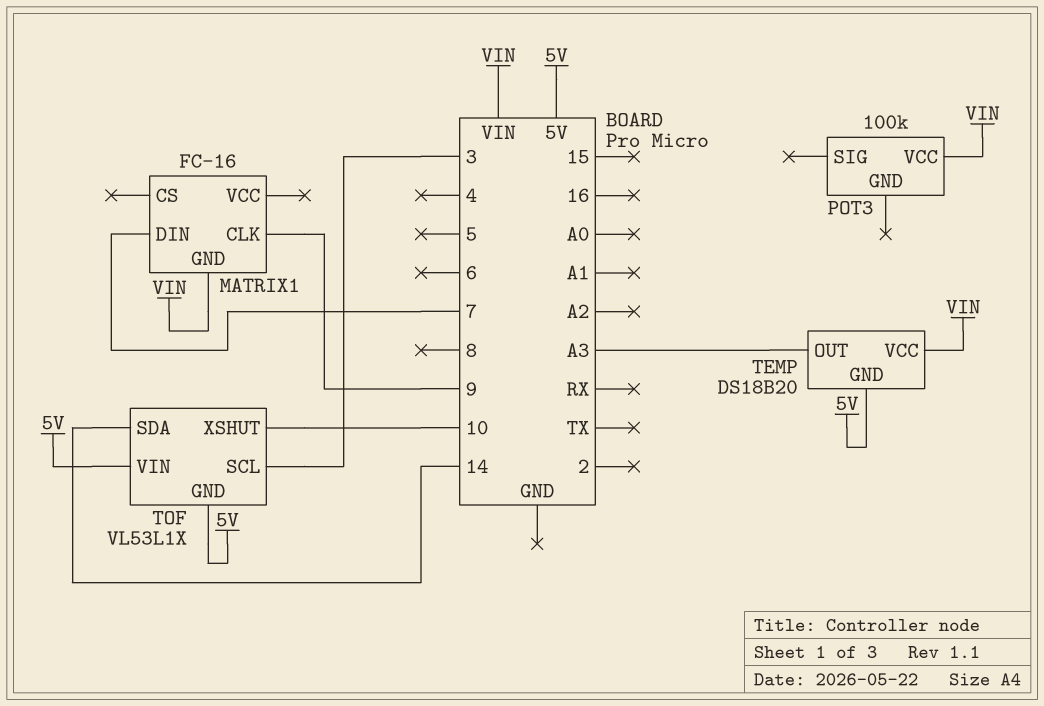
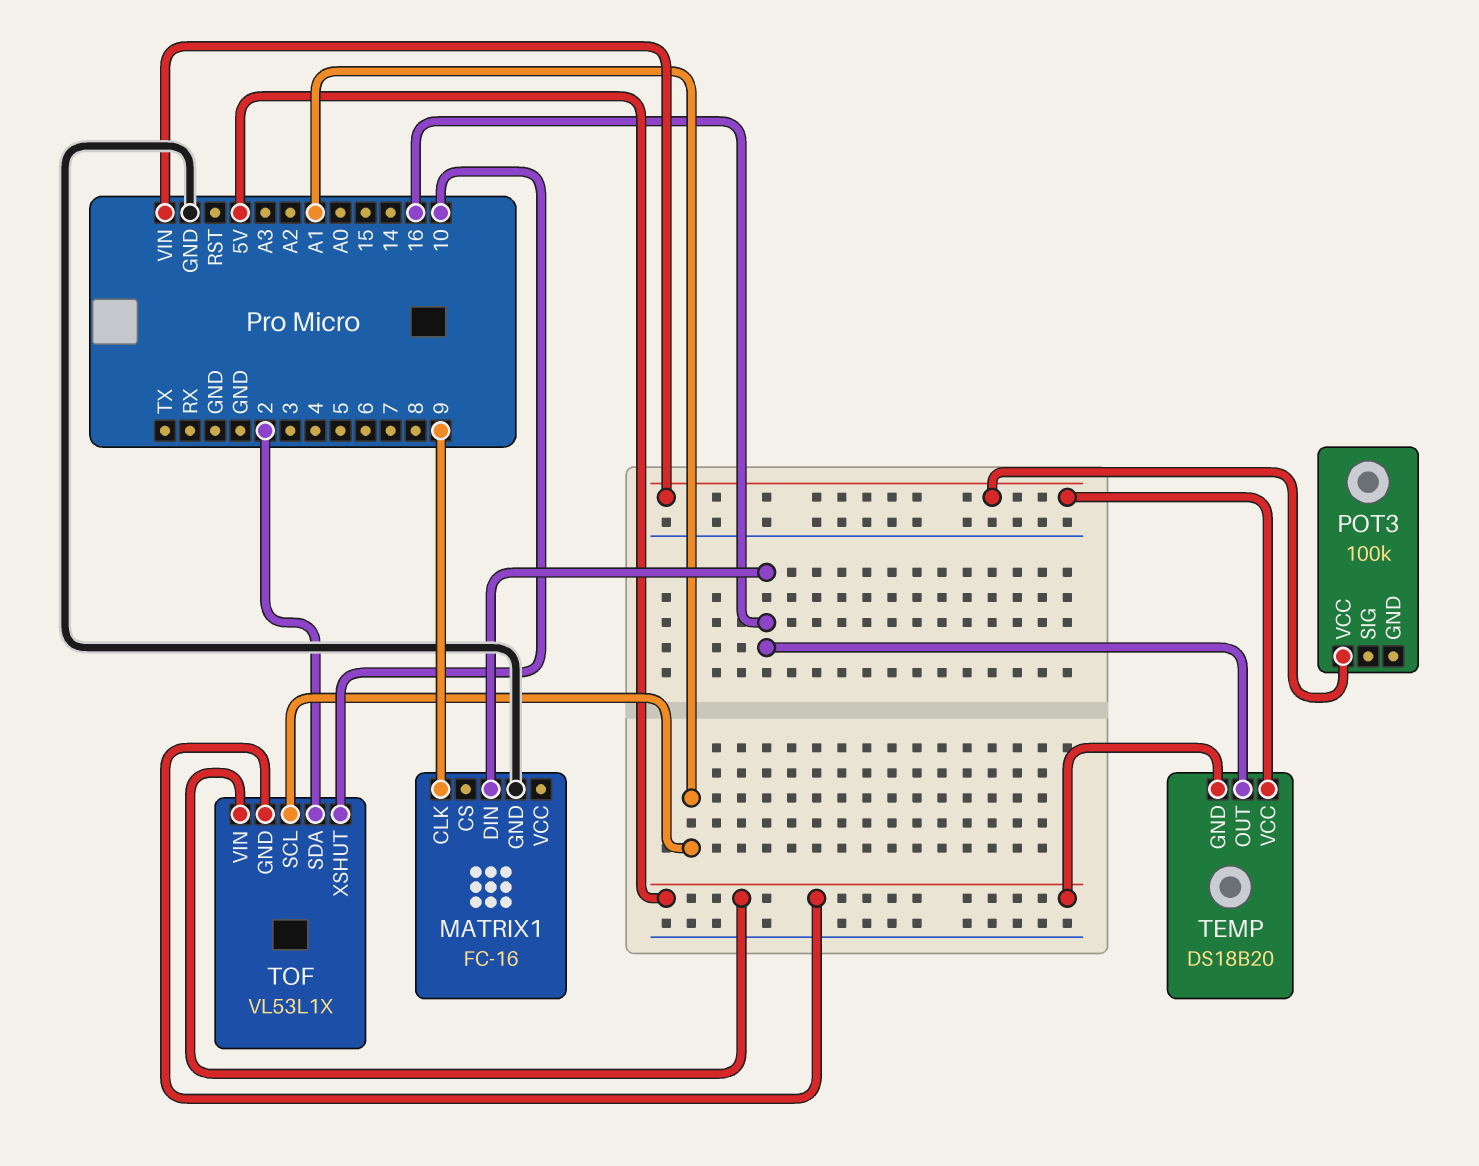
MATRIX1 pin DIN: 7 -> 16
MATRIX1 pin GND: VIN -> GND
TEMP pin OUT: A3 -> 16
TOF pin SCL: 3 -> A1
TOF pin SDA: 14 -> 2

